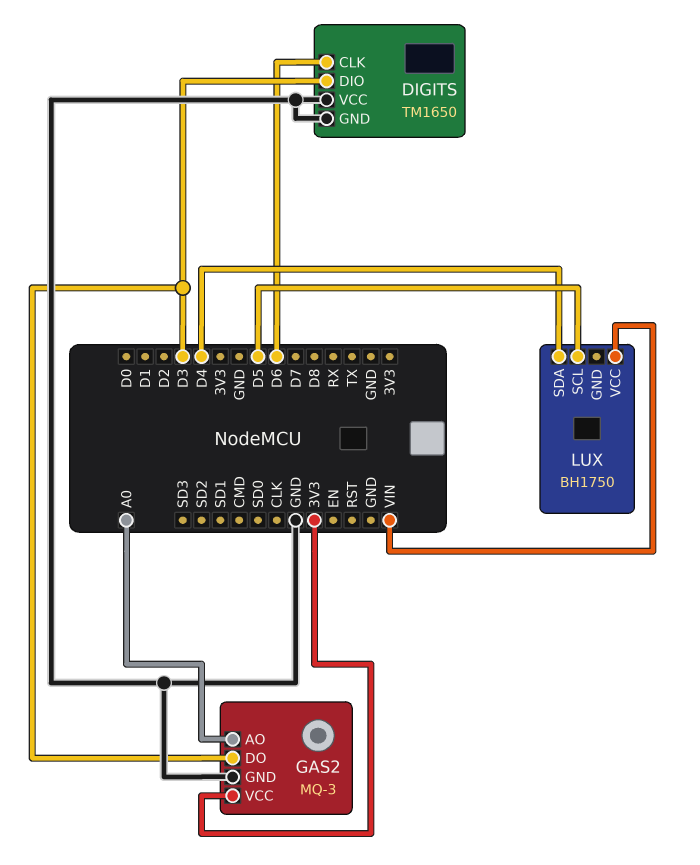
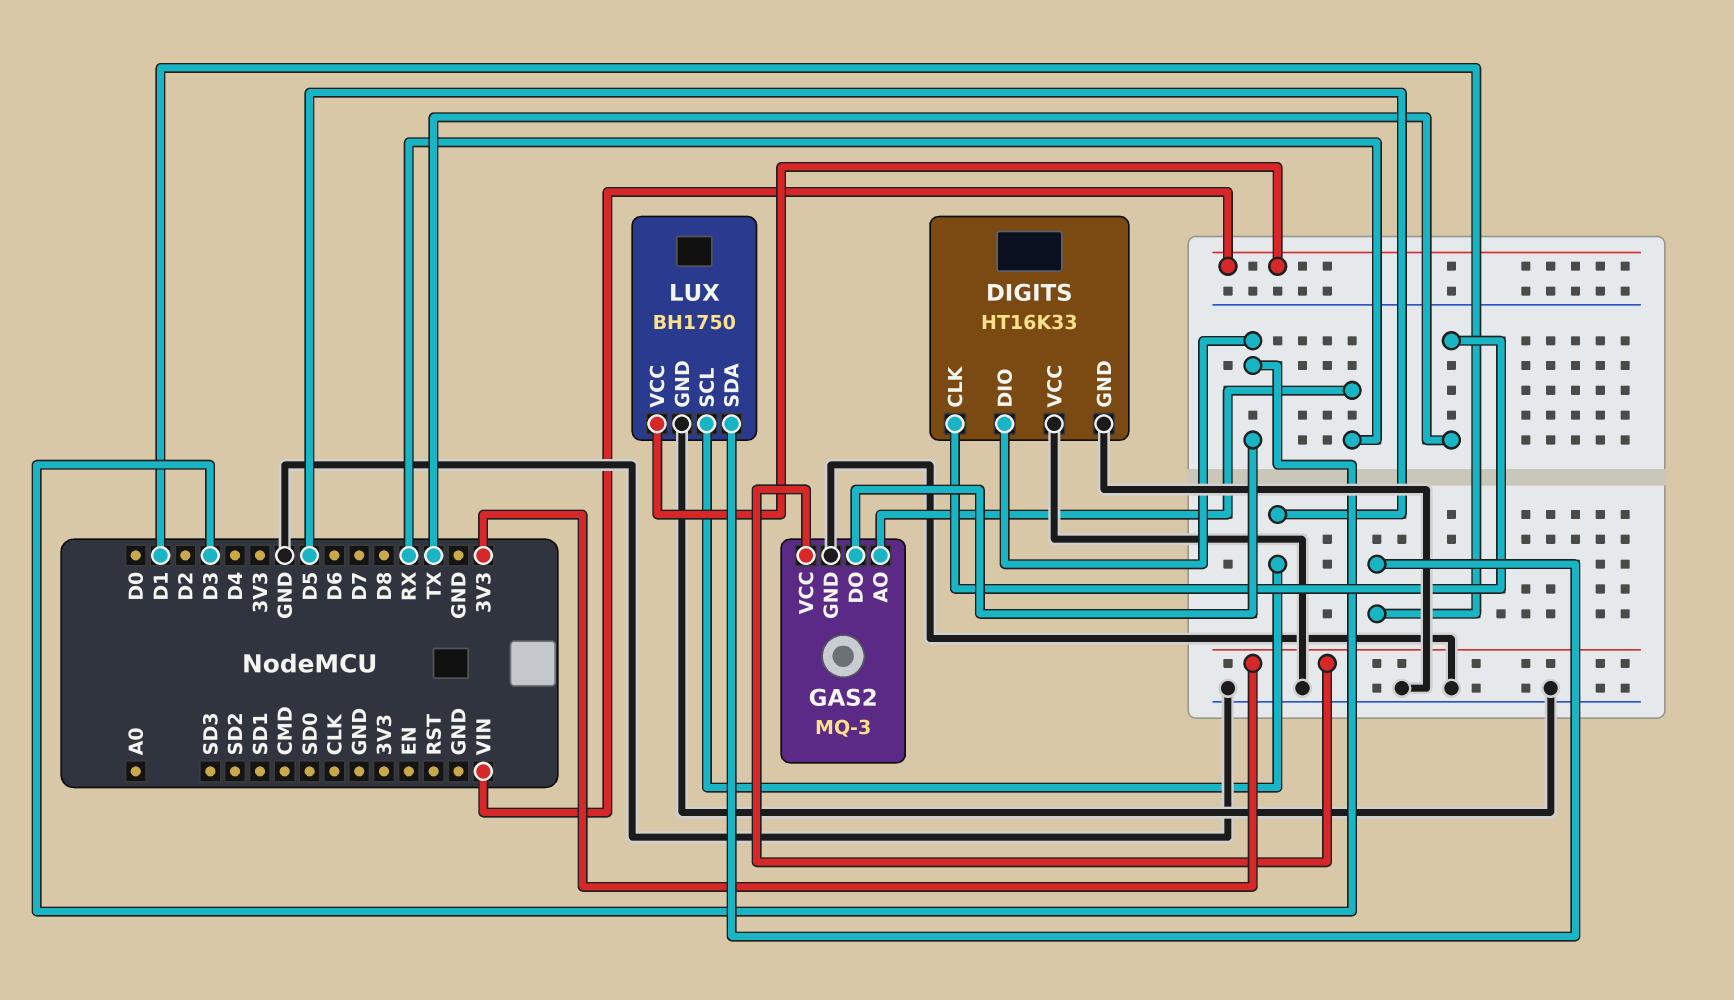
DIGITS: TM1650 -> HT16K33
DIGITS pin CLK: D6 -> TX
GAS2 pin AO: A0 -> RX
LUX pin GND: none -> GND
LUX pin SDA: D4 -> D1

